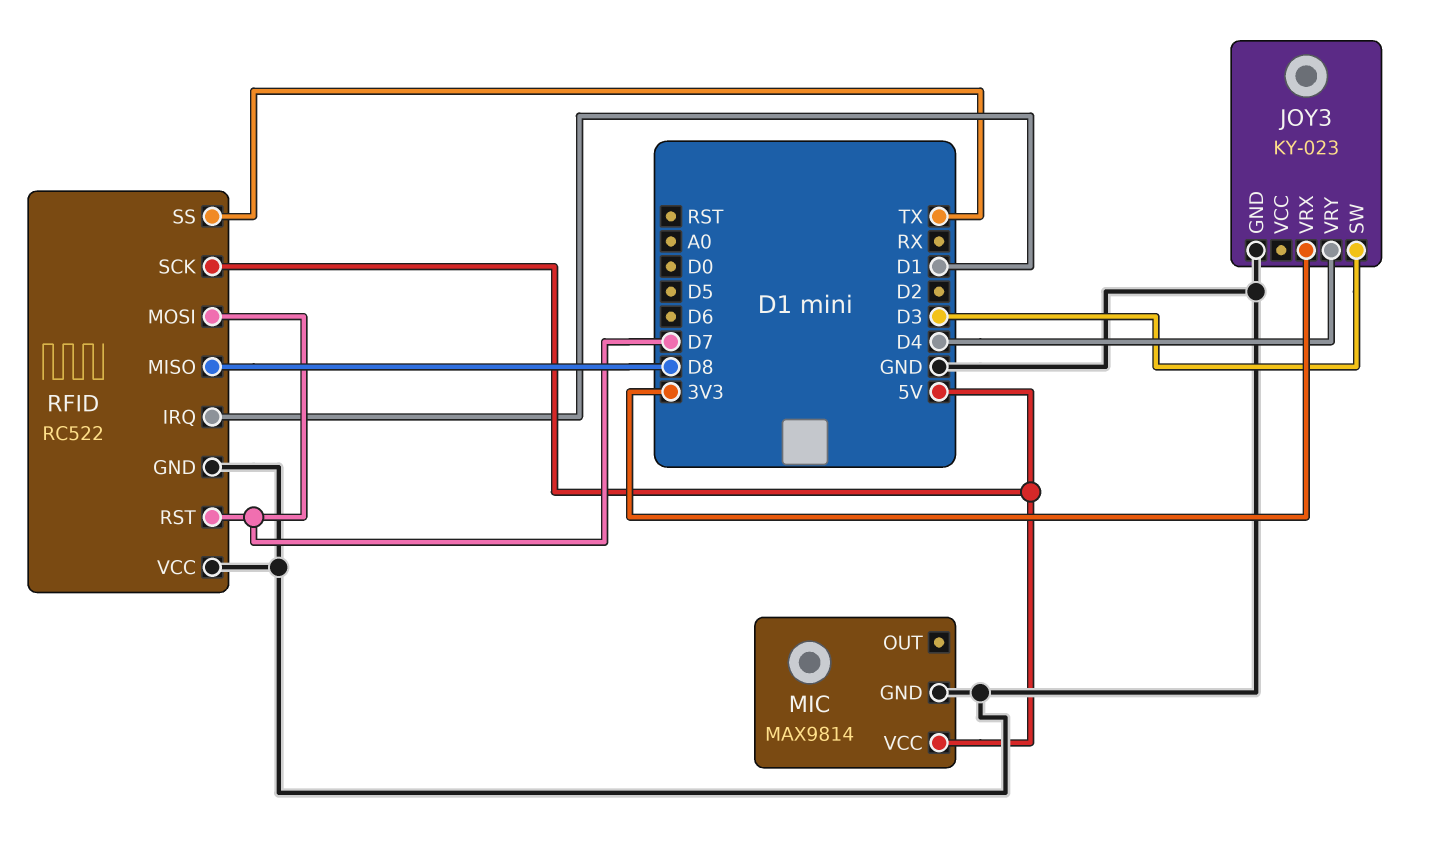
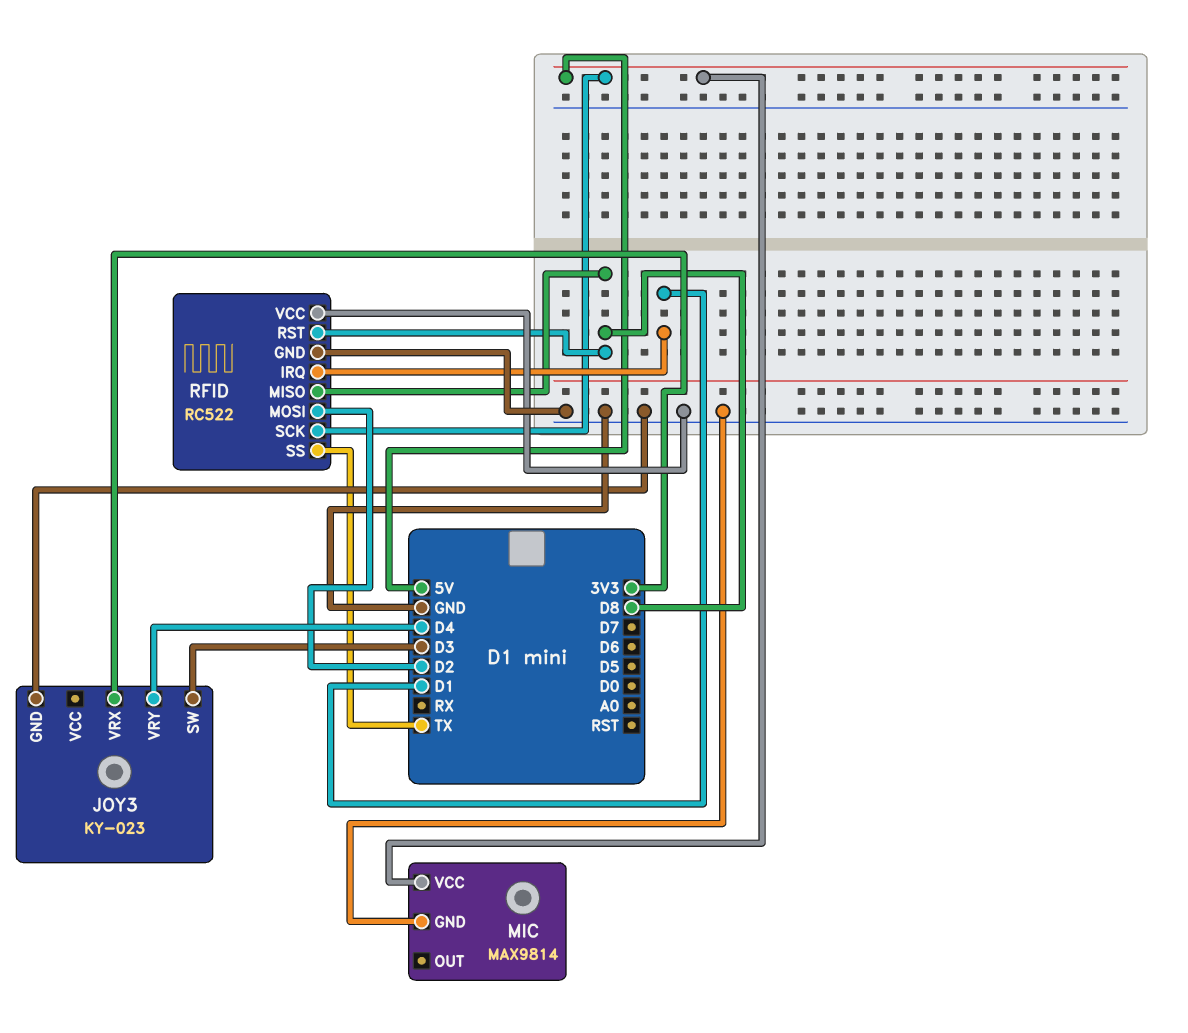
RFID pin MOSI: D7 -> D2
RFID pin RST: D7 -> D8

